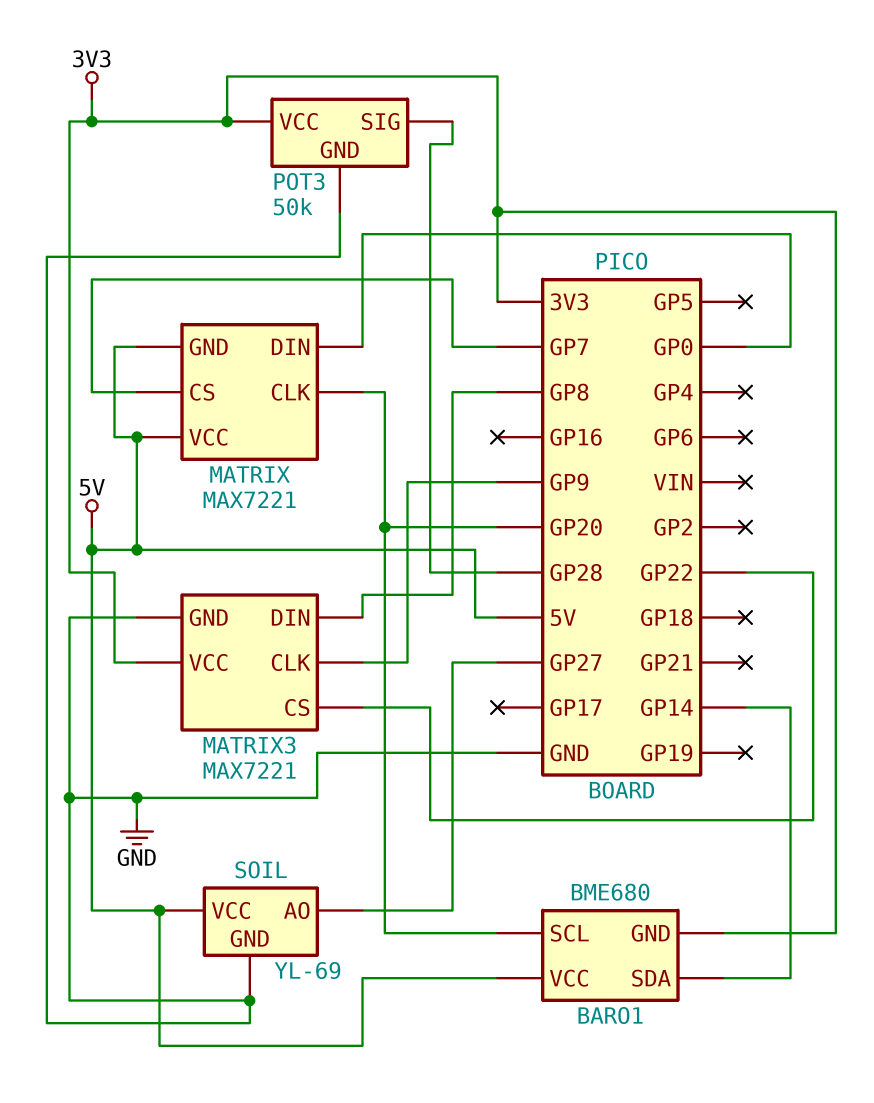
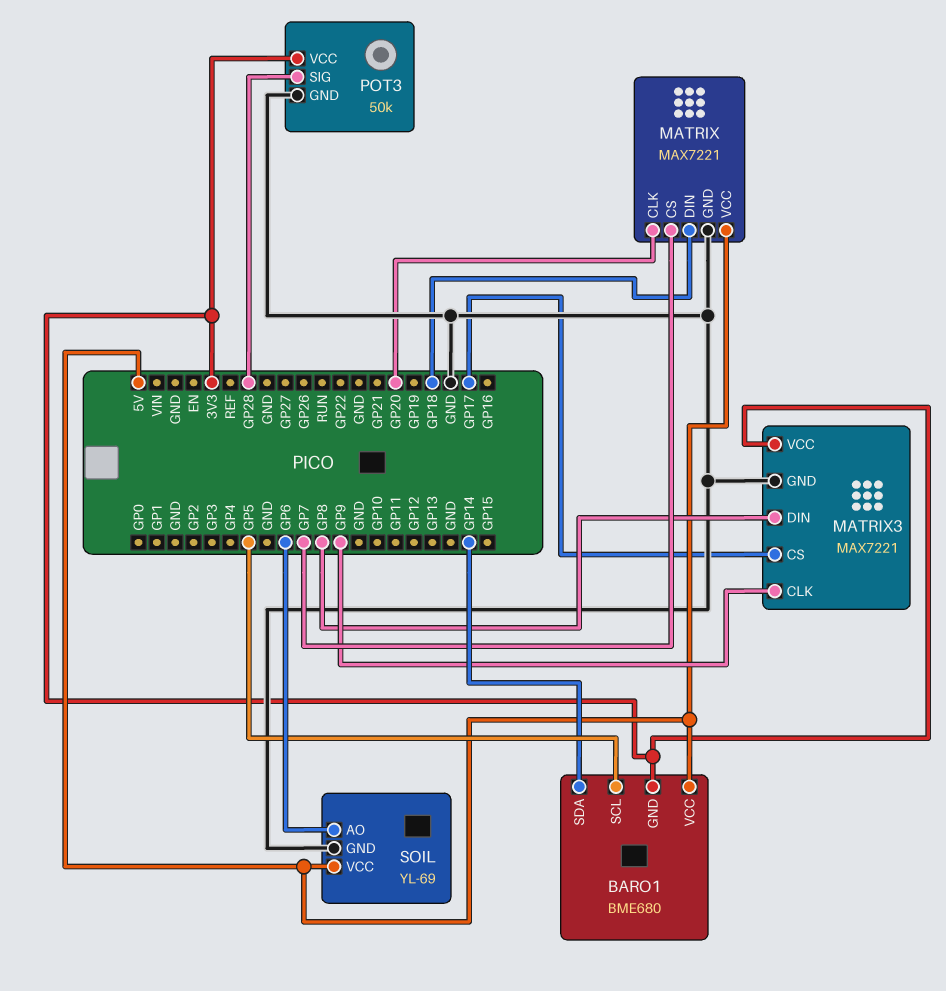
BARO1 pin SCL: GP20 -> GP5
MATRIX pin DIN: GP0 -> GP18
MATRIX pin GND: 5V -> GND
MATRIX3 pin CS: GP22 -> GP17
SOIL pin AO: GP27 -> GP6

